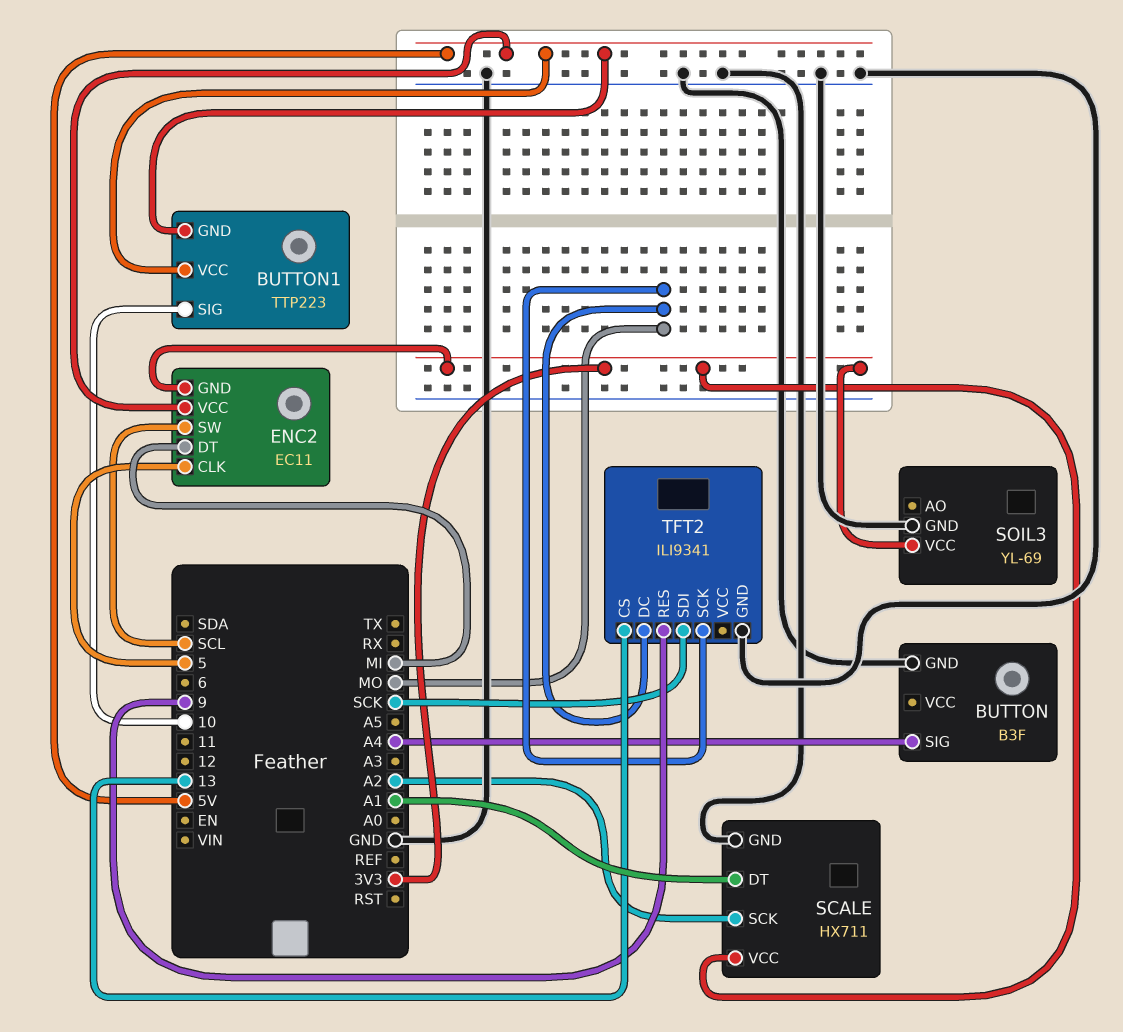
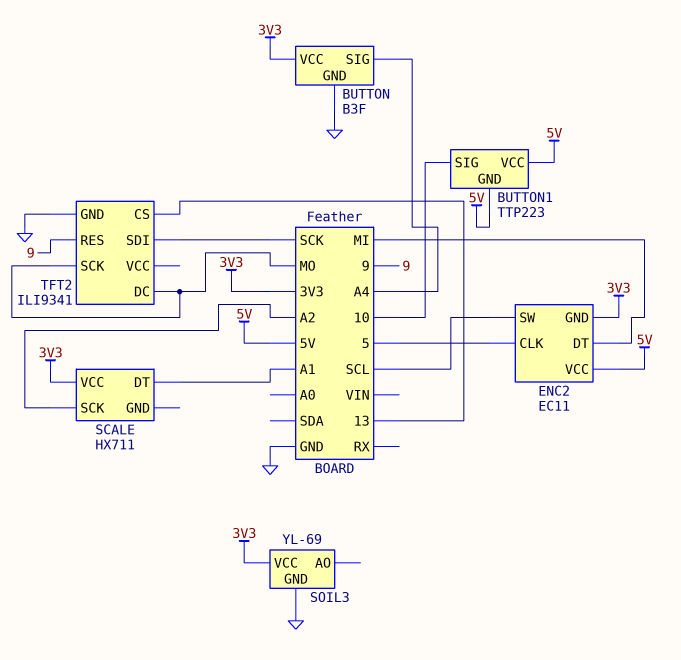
BUTTON pin VCC: none -> 3V3
SCALE pin GND: GND -> none

